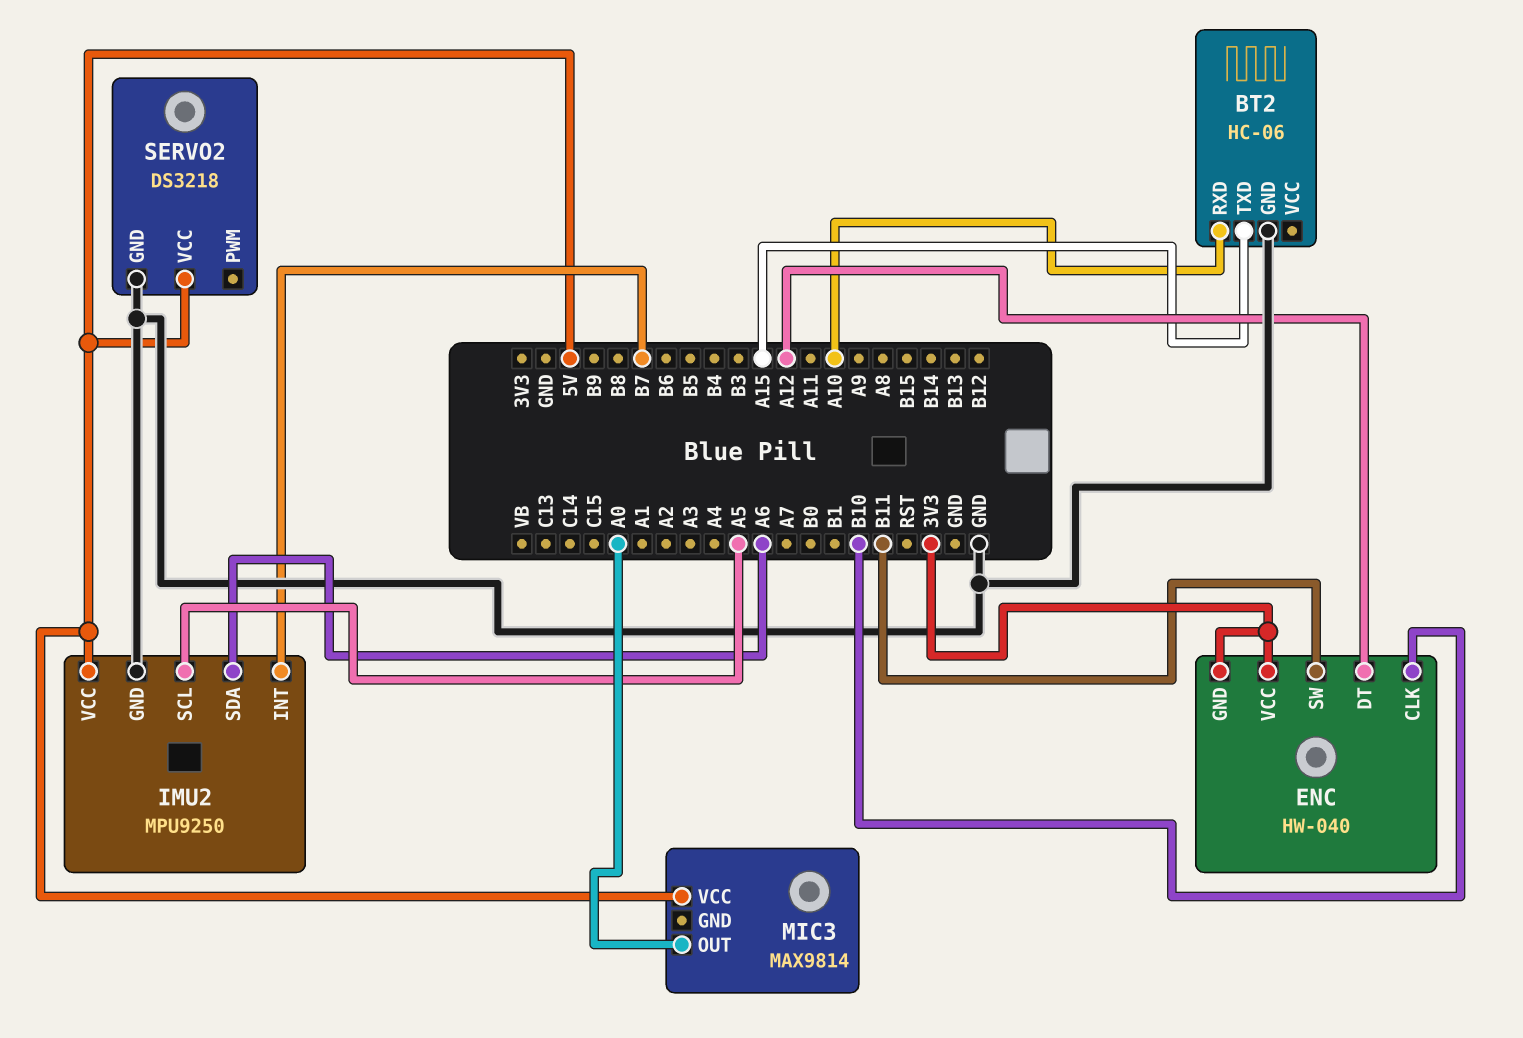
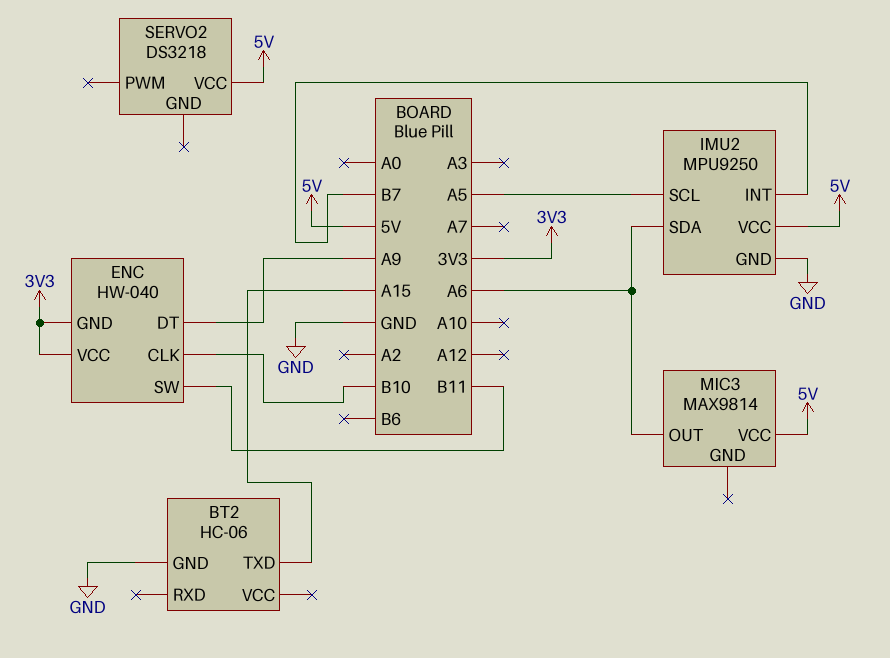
BT2 pin RXD: A10 -> none
ENC pin DT: A12 -> A9
MIC3 pin OUT: A0 -> A6
SERVO2 pin GND: GND -> none

